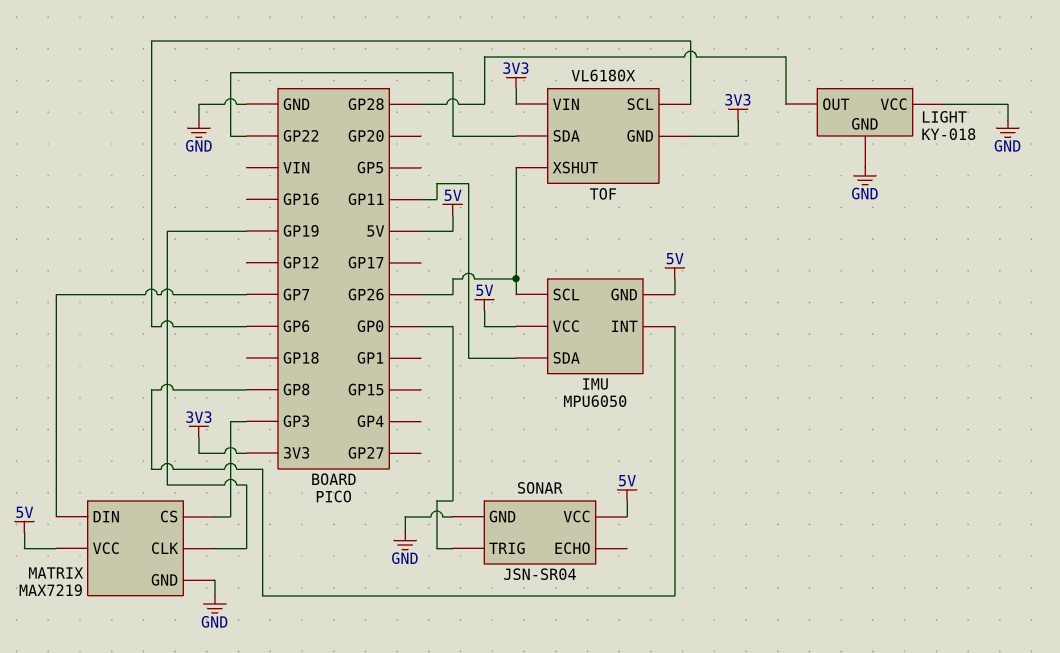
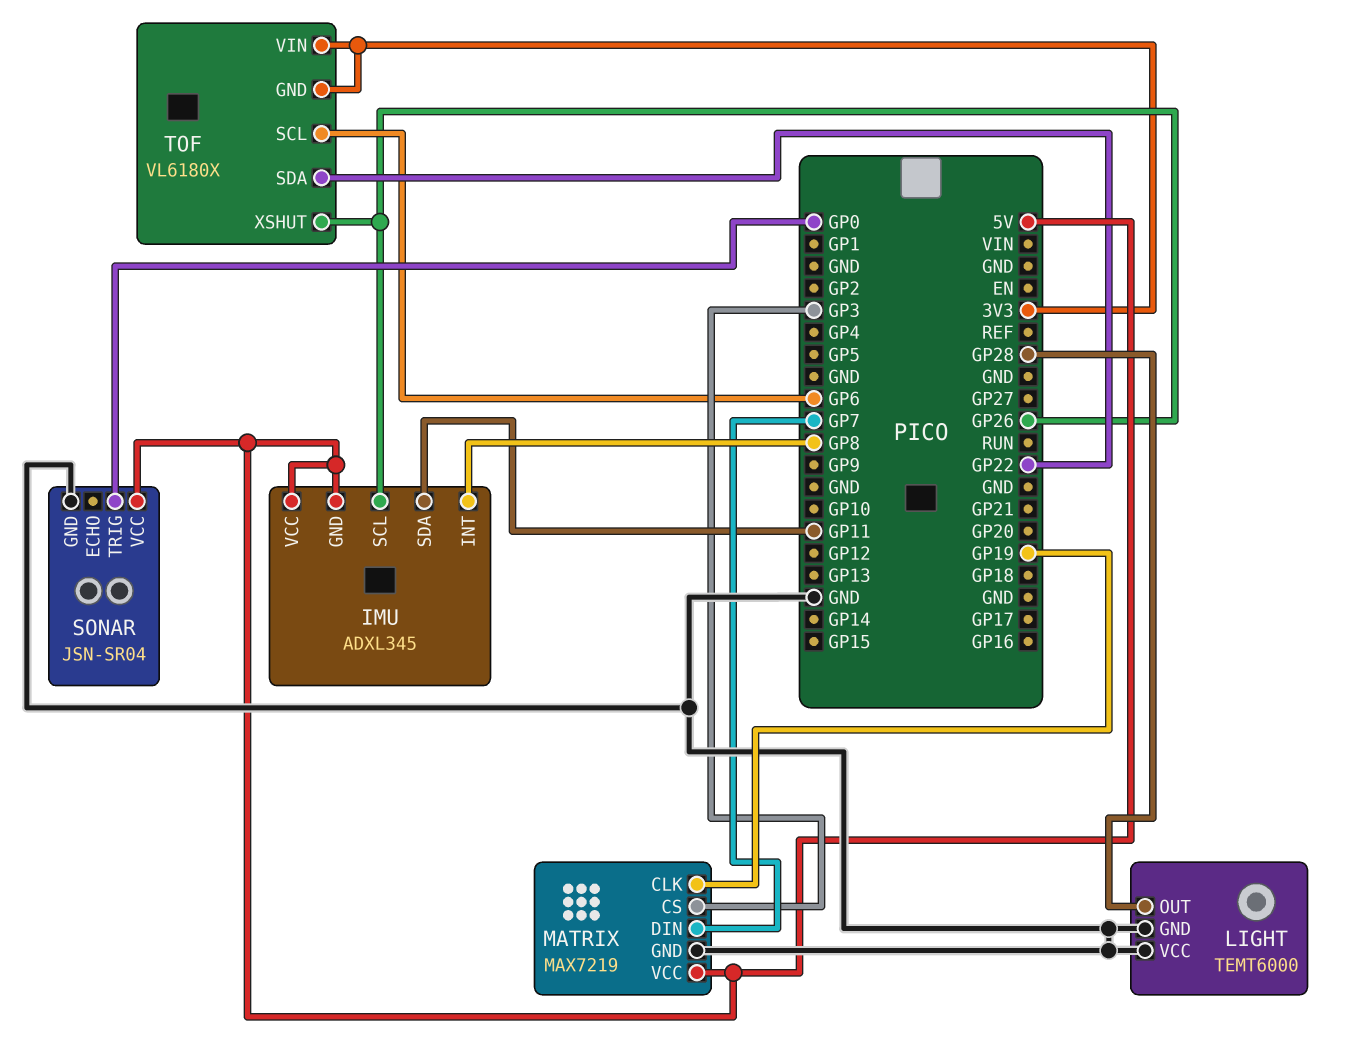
IMU: MPU6050 -> ADXL345
LIGHT: KY-018 -> TEMT6000

